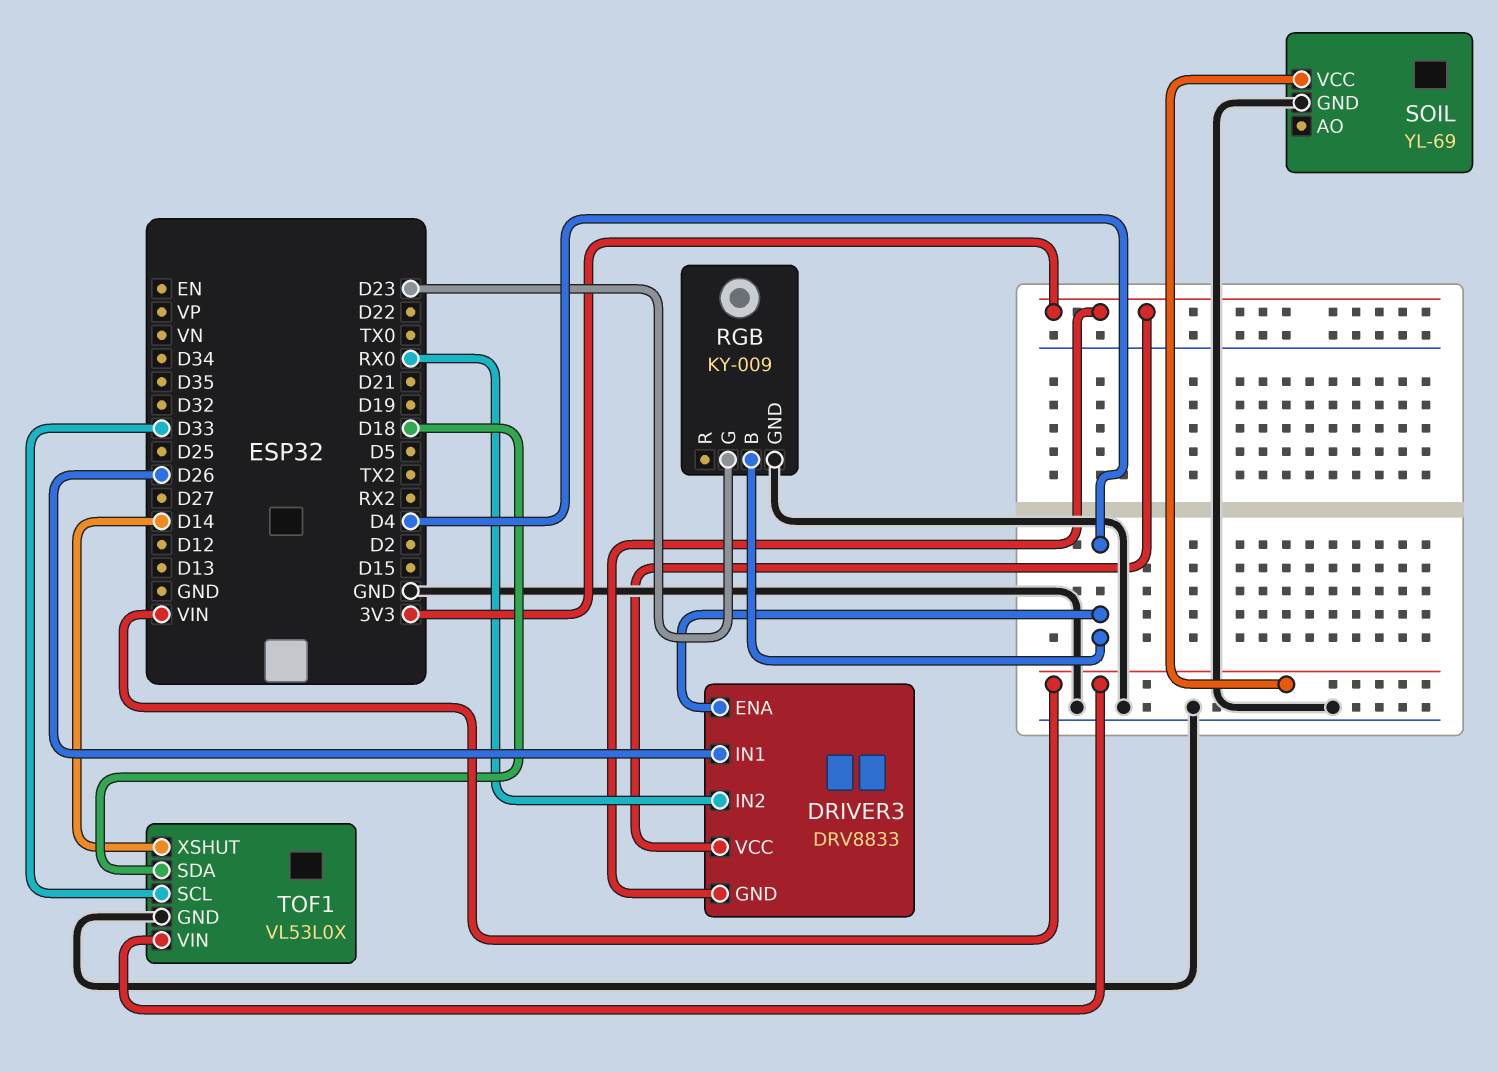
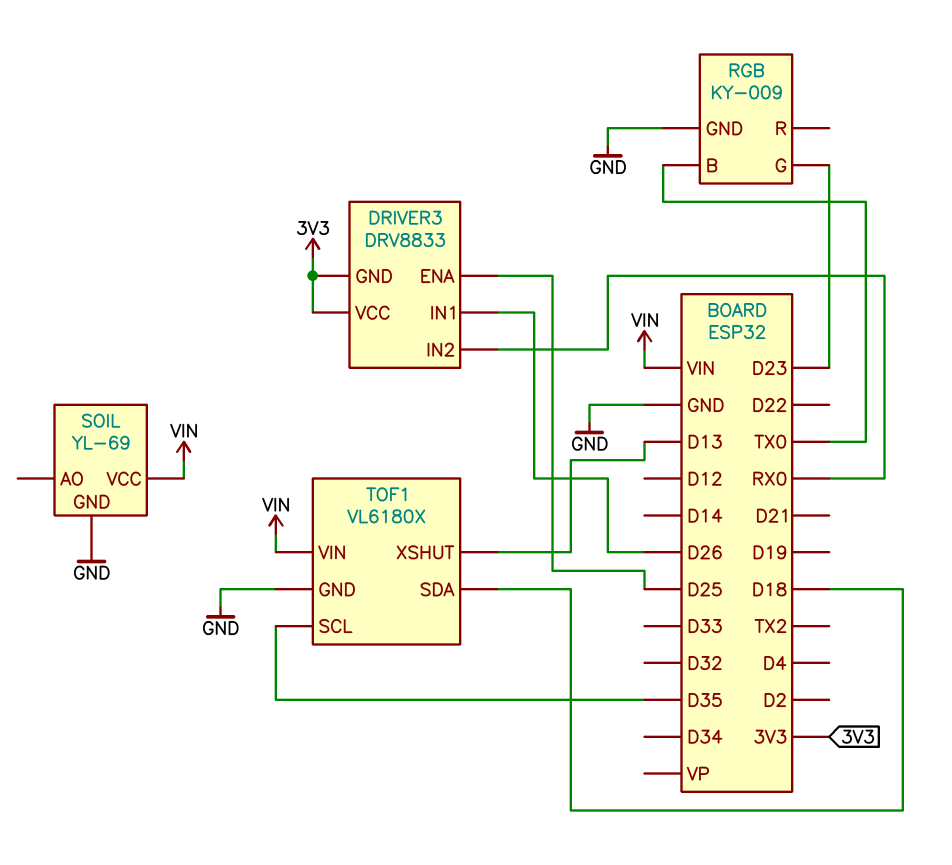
DRIVER3 pin ENA: D4 -> D25
RGB pin B: D4 -> TX0
TOF1: VL53L0X -> VL6180X
TOF1 pin SCL: D33 -> D35
TOF1 pin XSHUT: D14 -> D13

